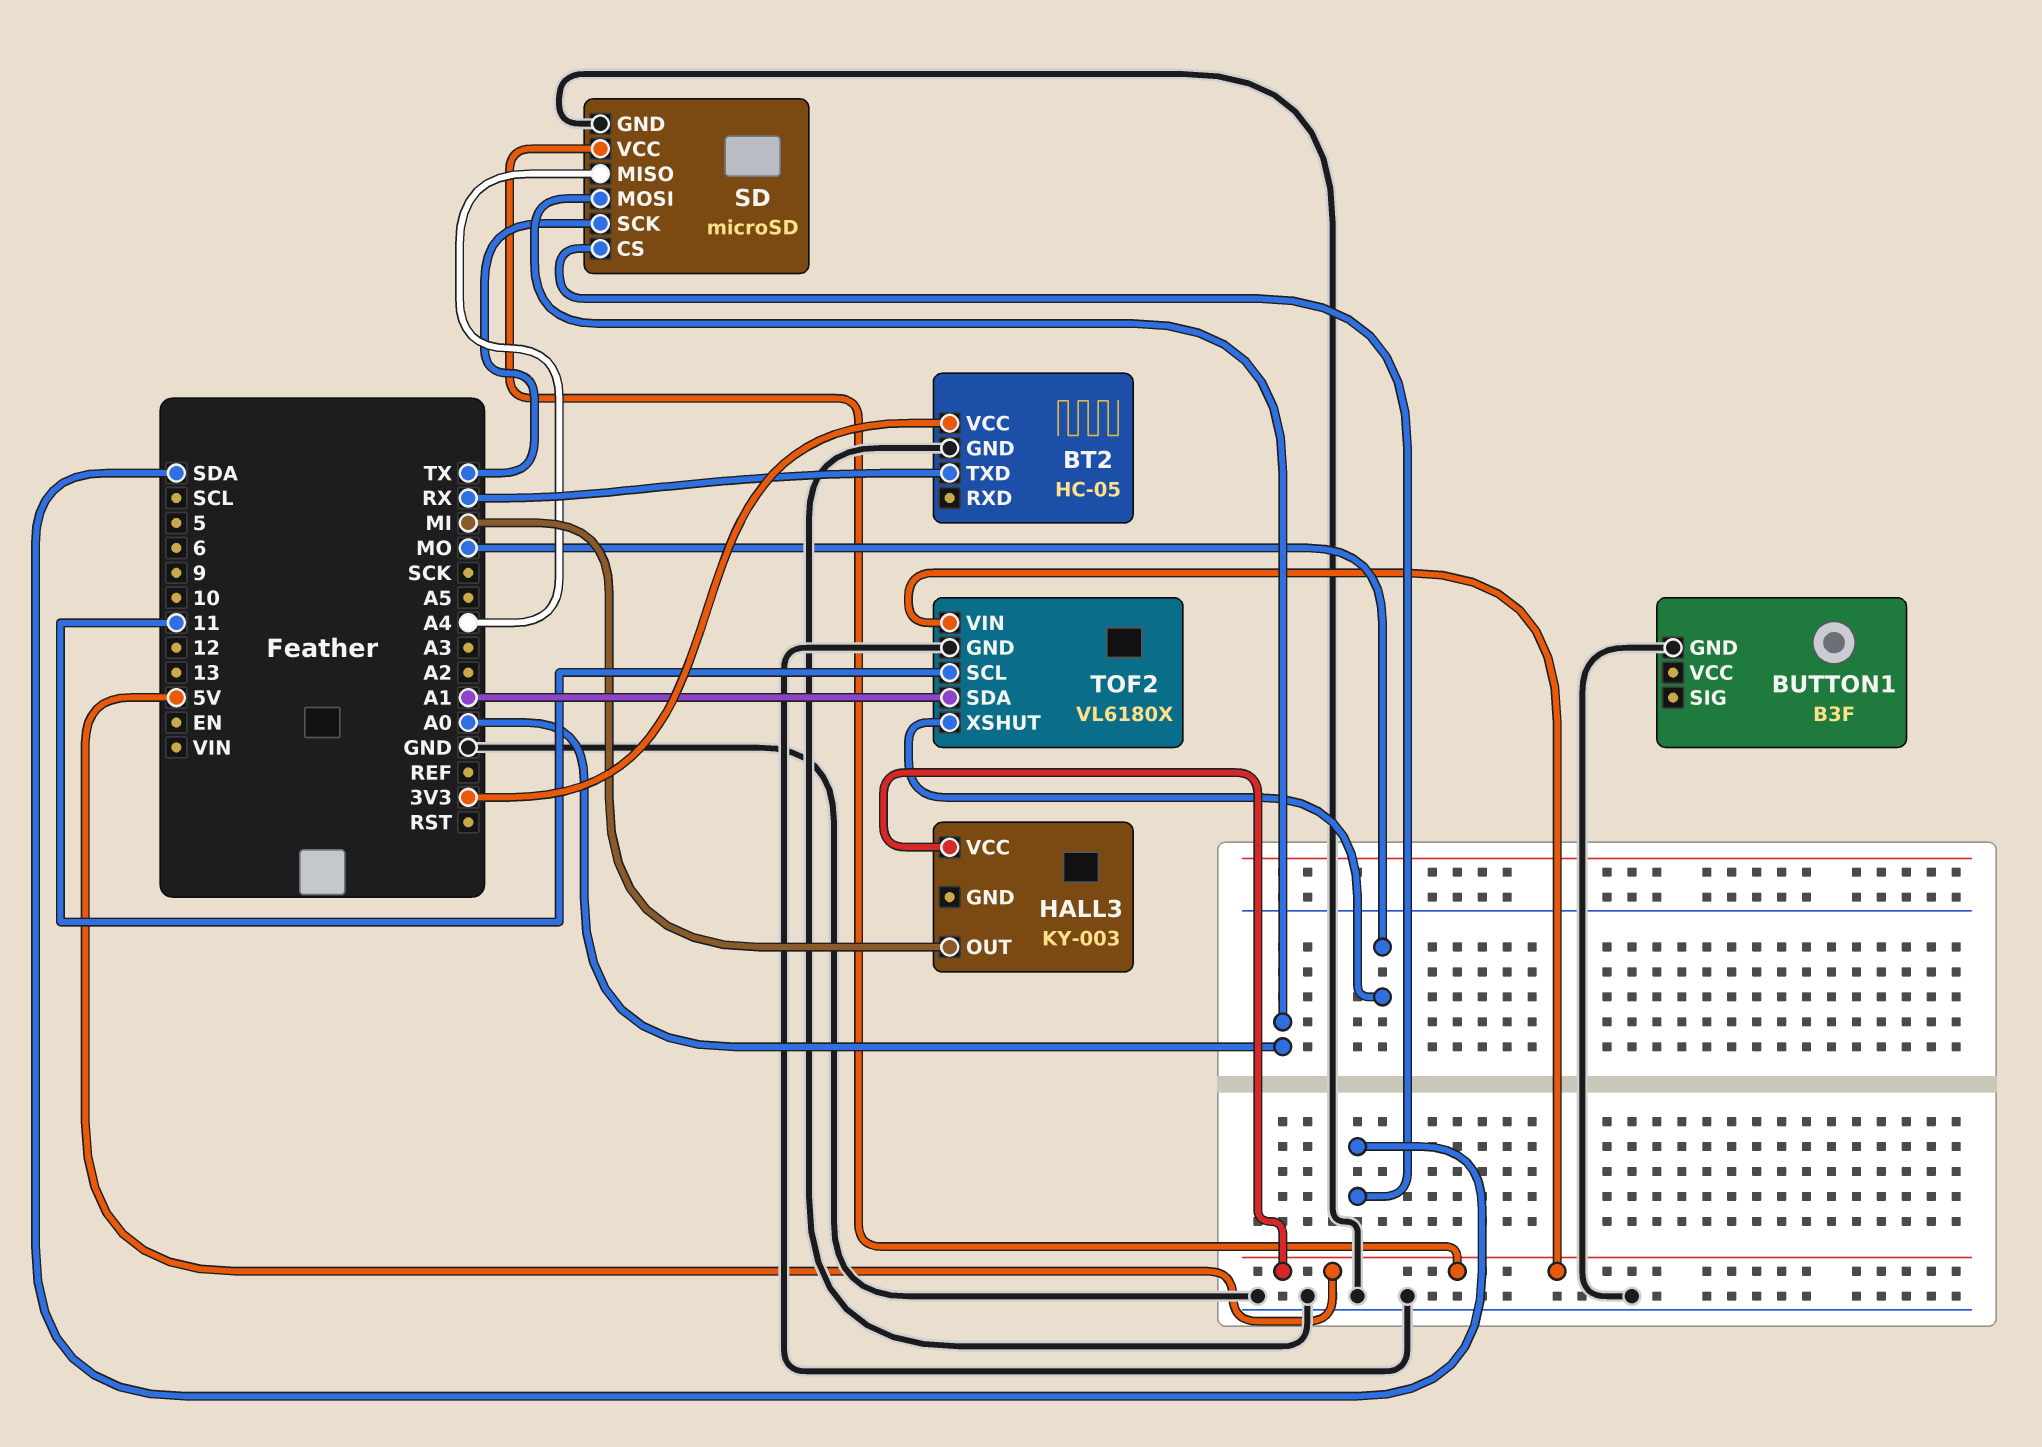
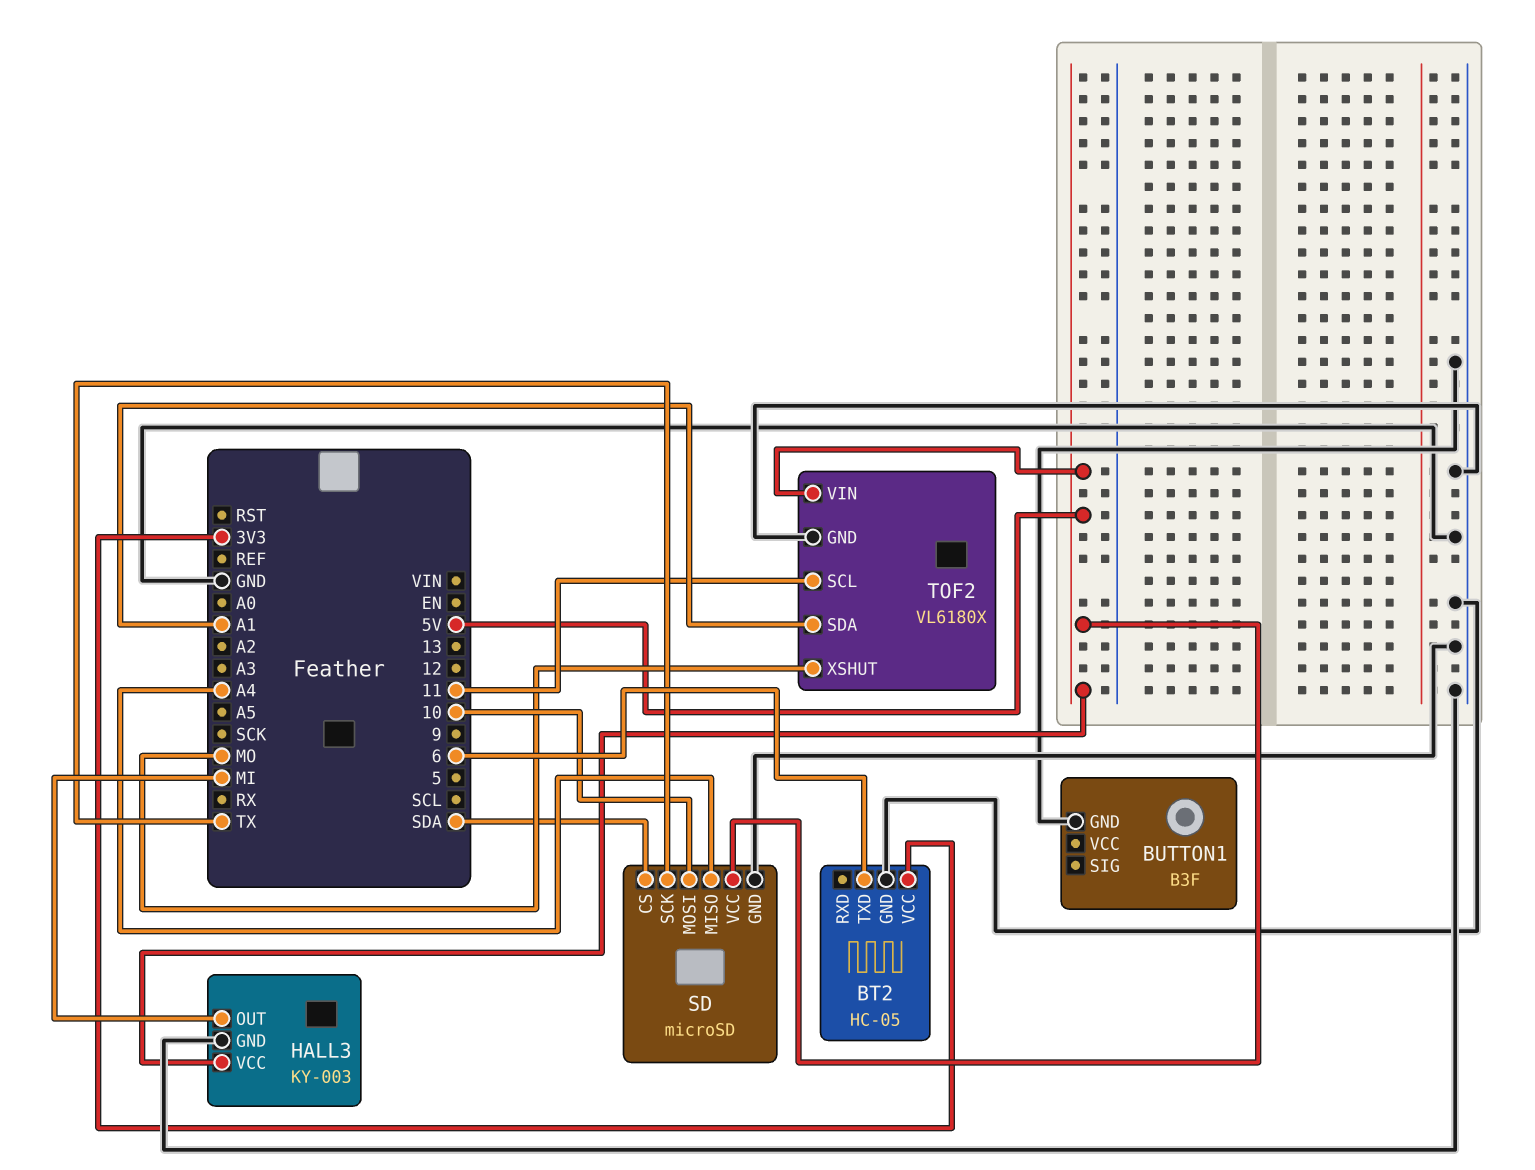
BT2 pin TXD: RX -> 6
HALL3 pin GND: none -> GND
SD pin MOSI: A0 -> 10

